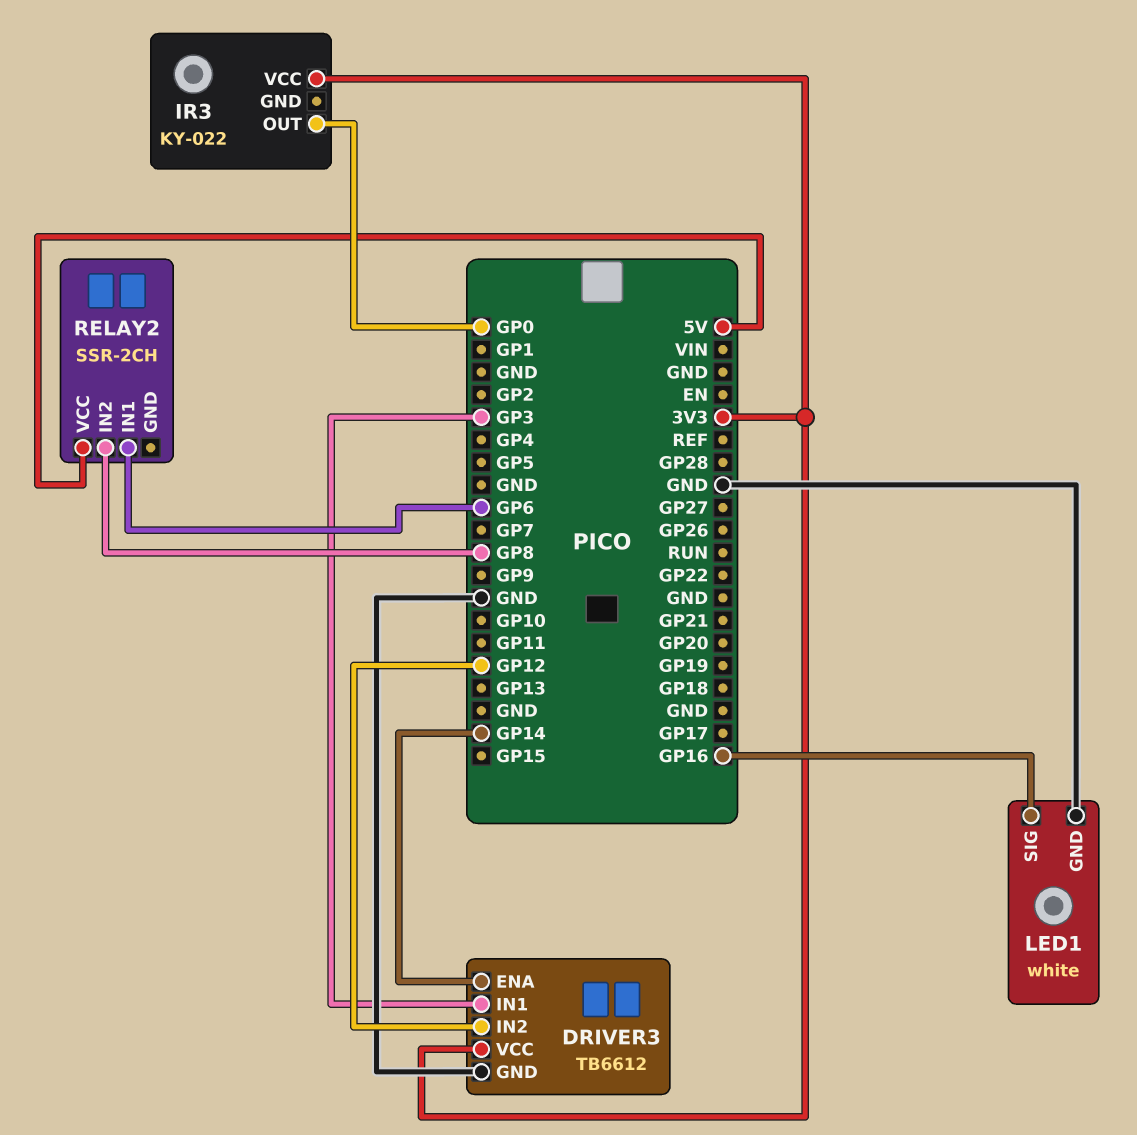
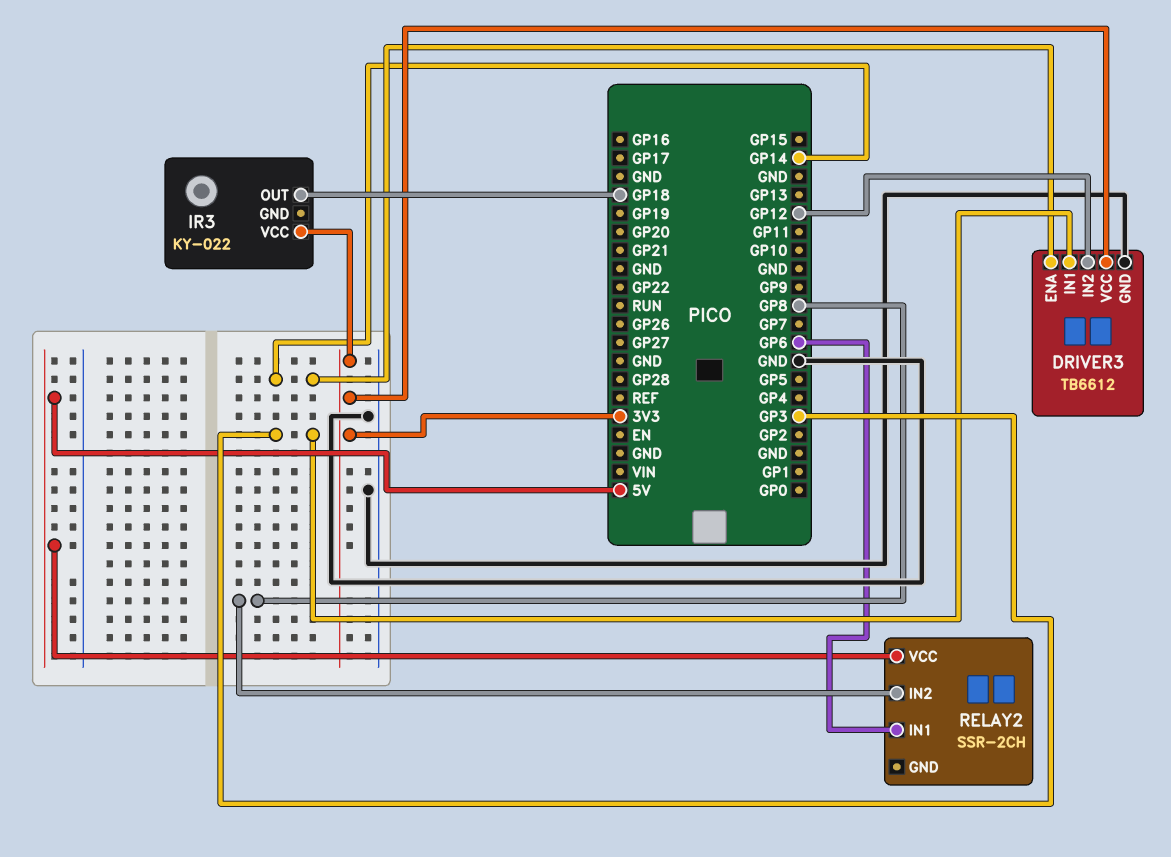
IR3 pin OUT: GP0 -> GP18
LED1: white -> none
LED1 pin GND: GND -> none
LED1 pin SIG: GP16 -> none

